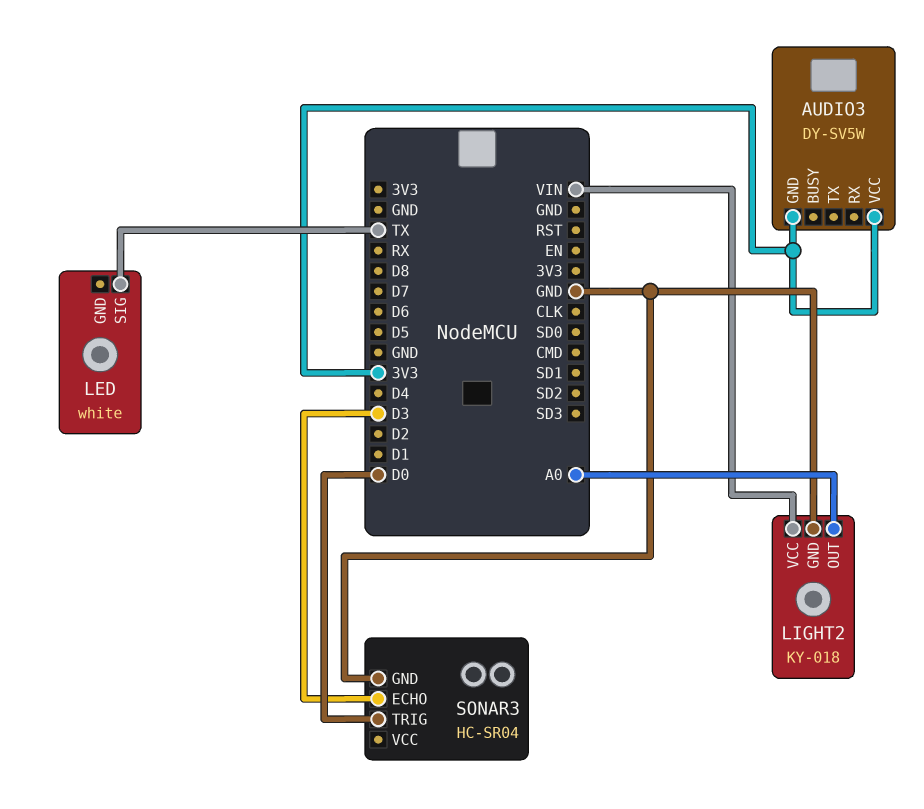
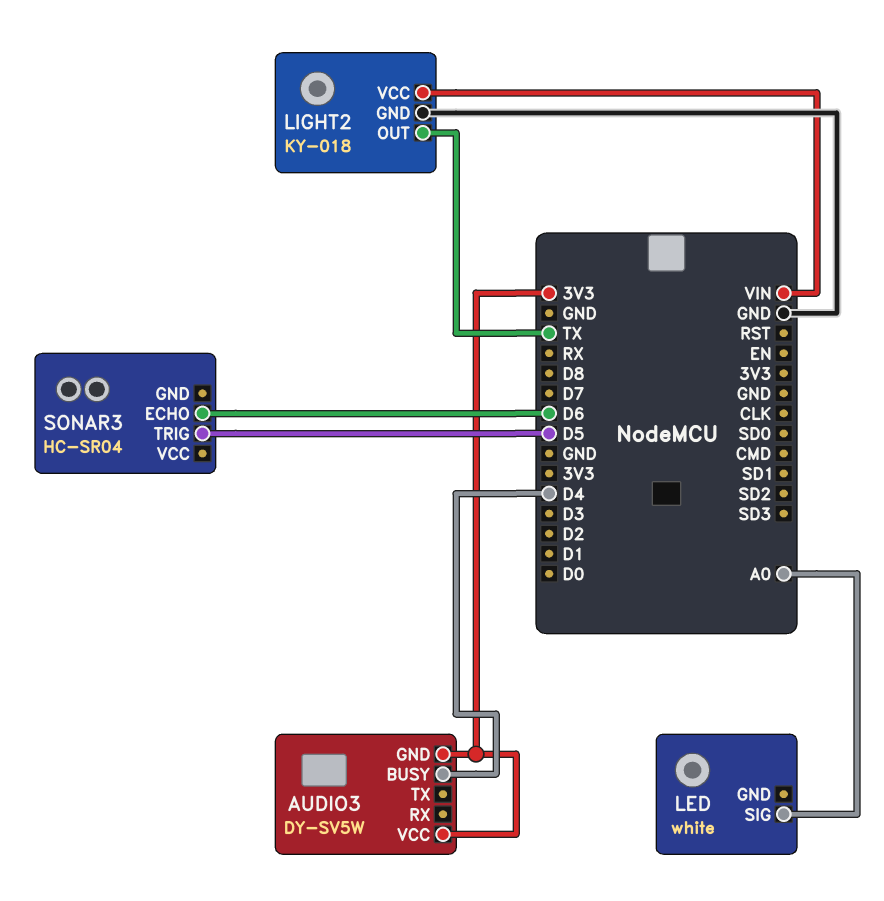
AUDIO3 pin BUSY: none -> D4
LED pin SIG: TX -> A0
LIGHT2 pin OUT: A0 -> TX
SONAR3 pin ECHO: D3 -> D6
SONAR3 pin GND: GND -> none
SONAR3 pin TRIG: D0 -> D5

